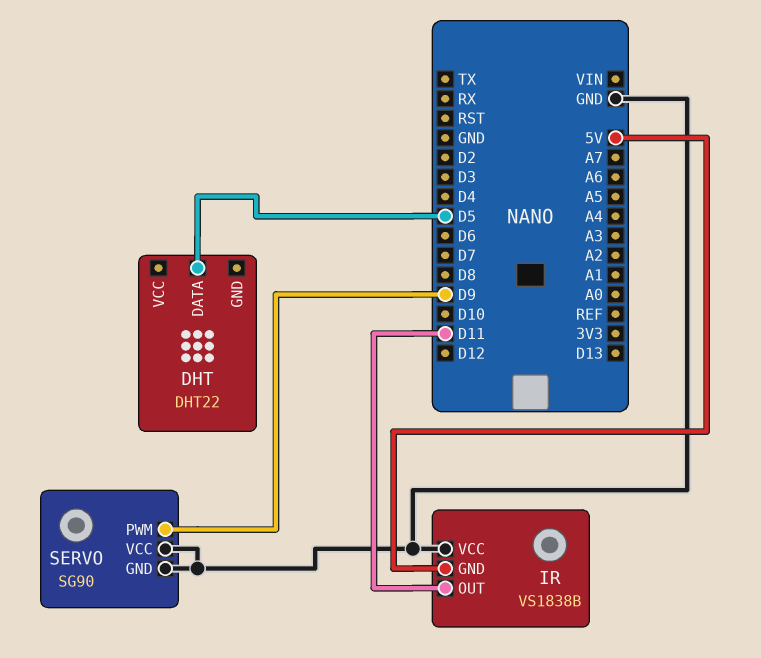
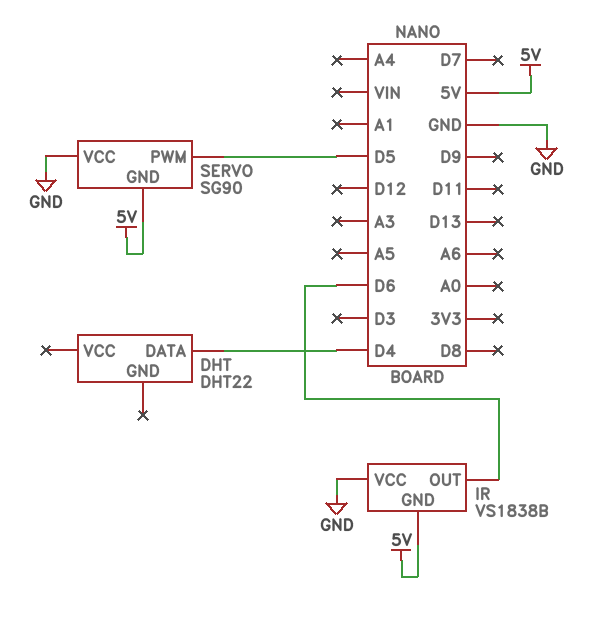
DHT pin DATA: D5 -> D4
IR pin OUT: D11 -> D6
SERVO pin GND: GND -> 5V
SERVO pin PWM: D9 -> D5

